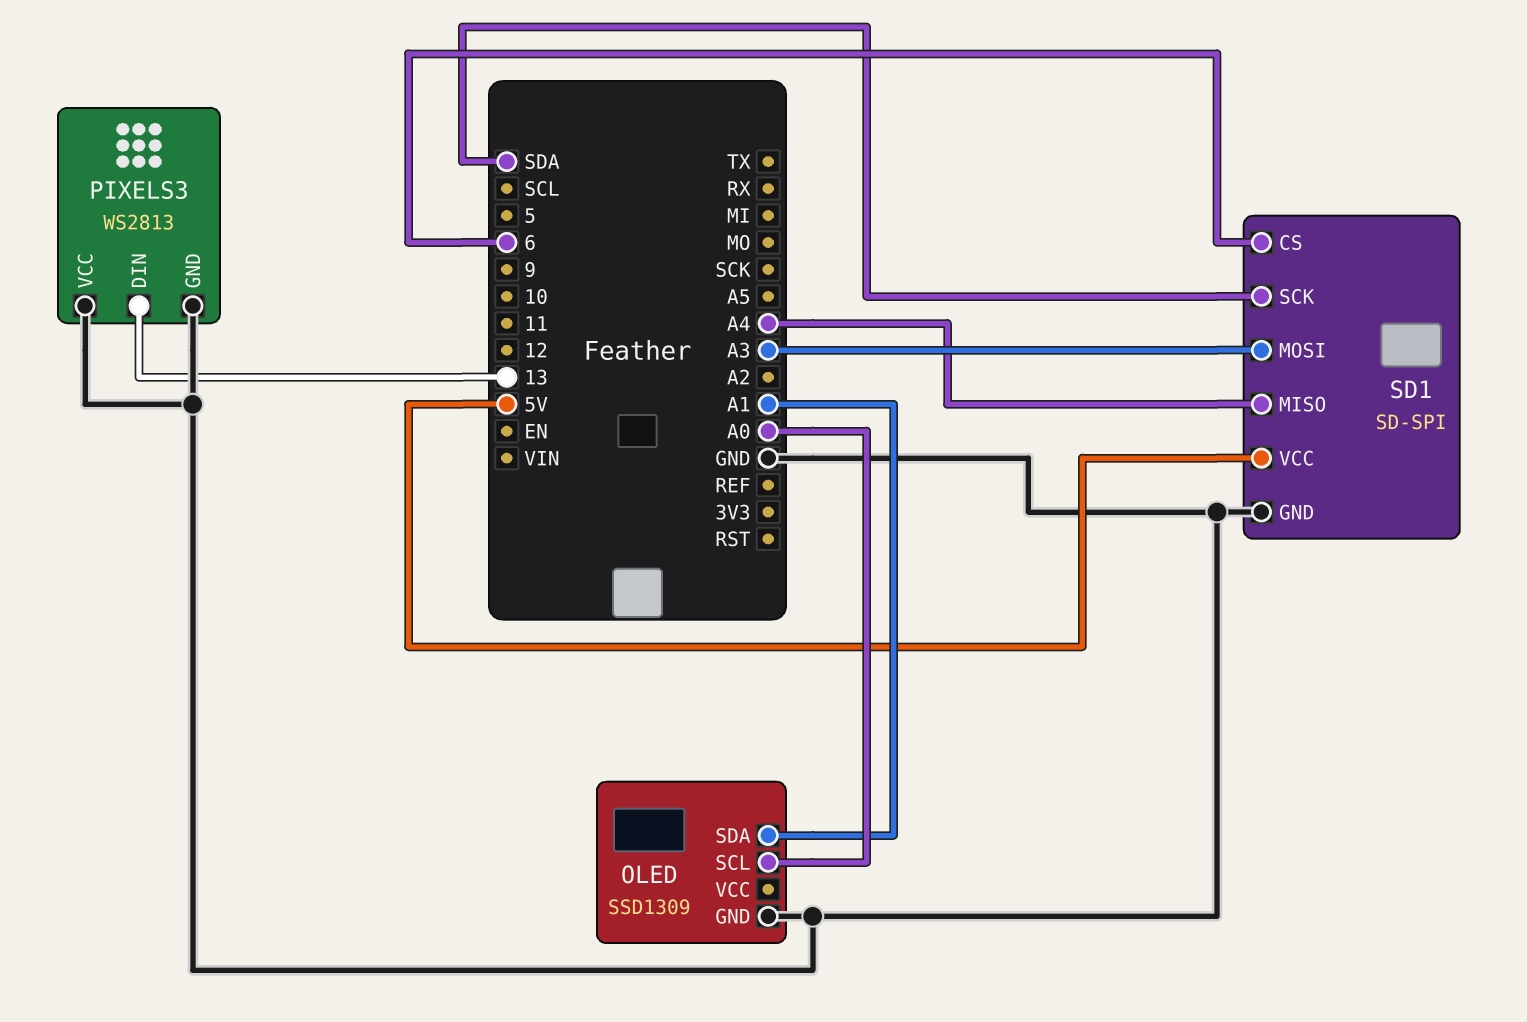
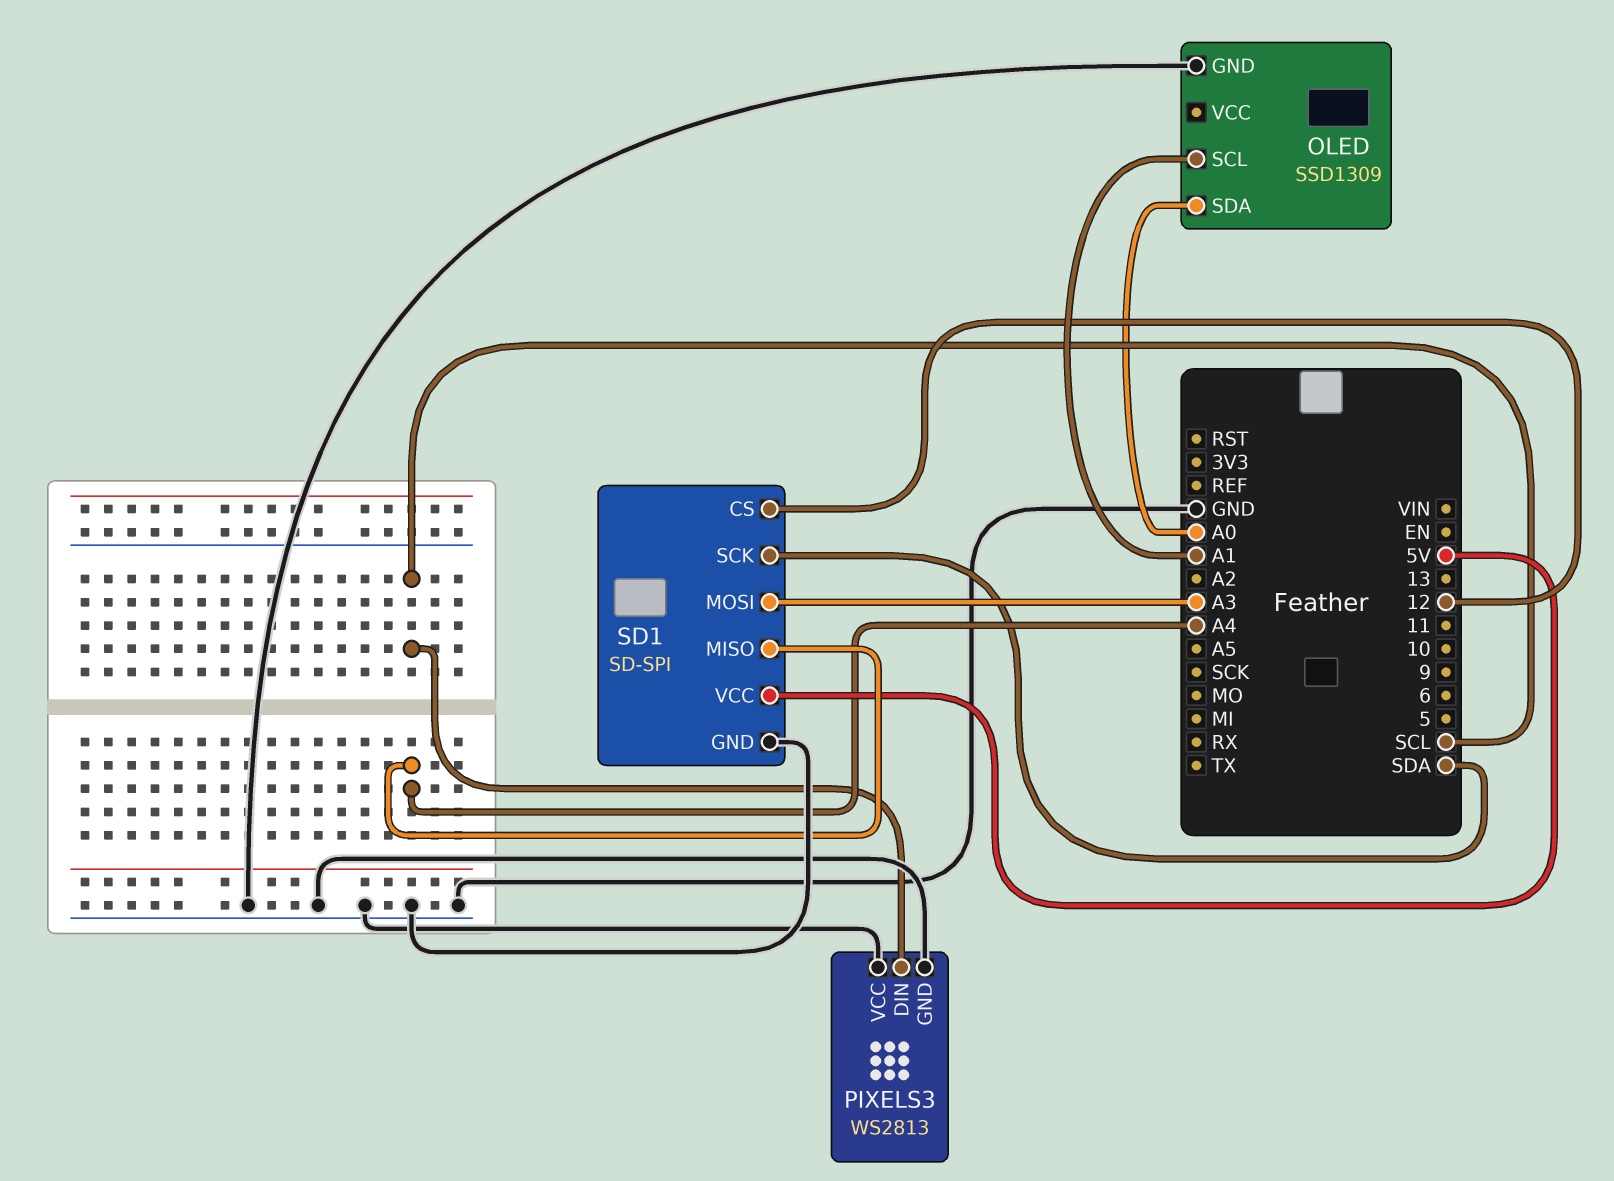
OLED pin SCL: A0 -> A1
OLED pin SDA: A1 -> A0
PIXELS3 pin DIN: 13 -> SCL
SD1 pin CS: 6 -> 12

